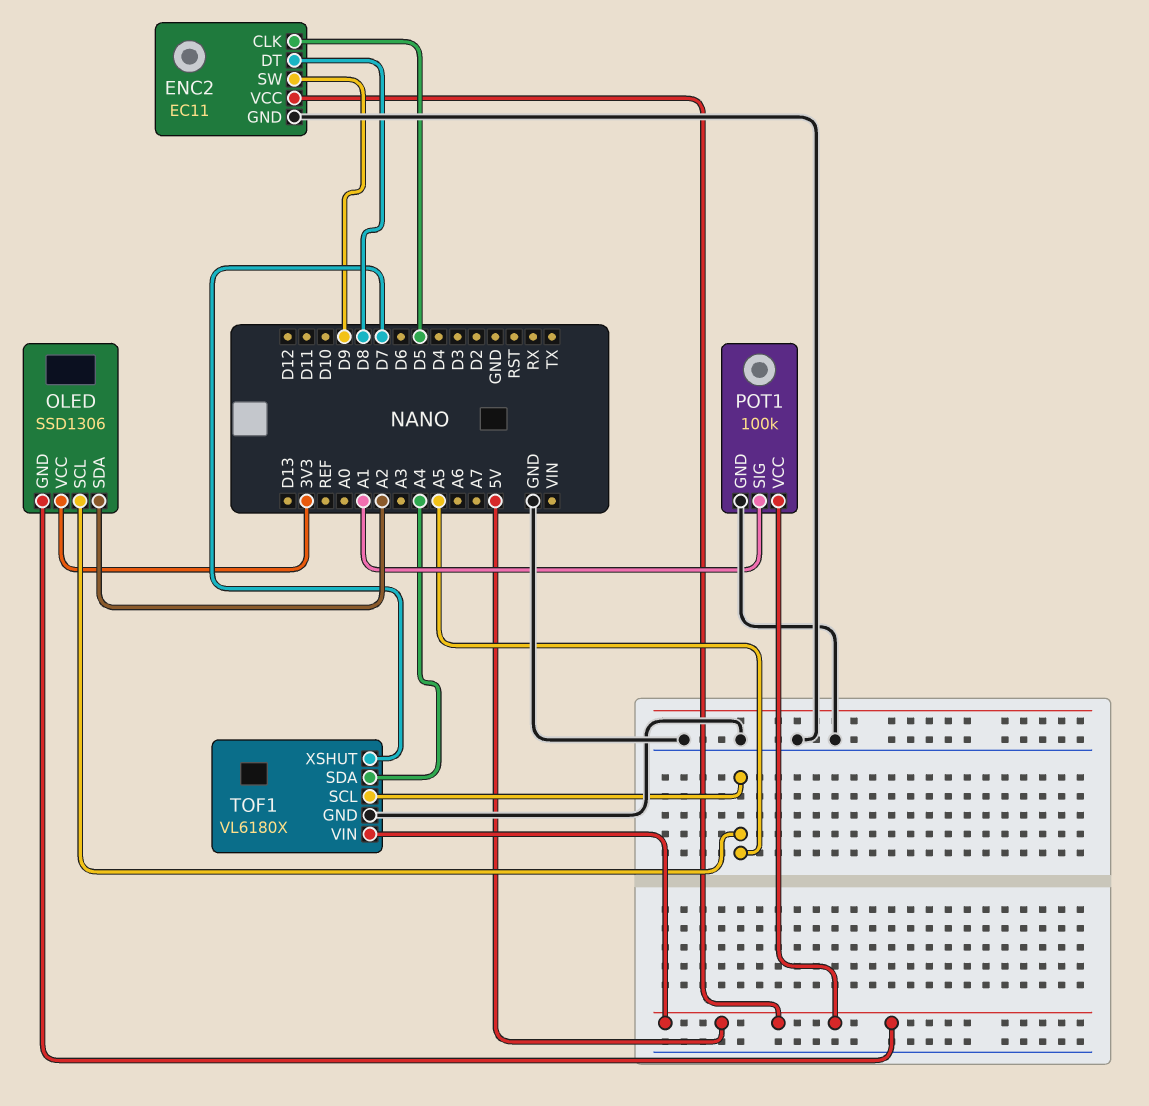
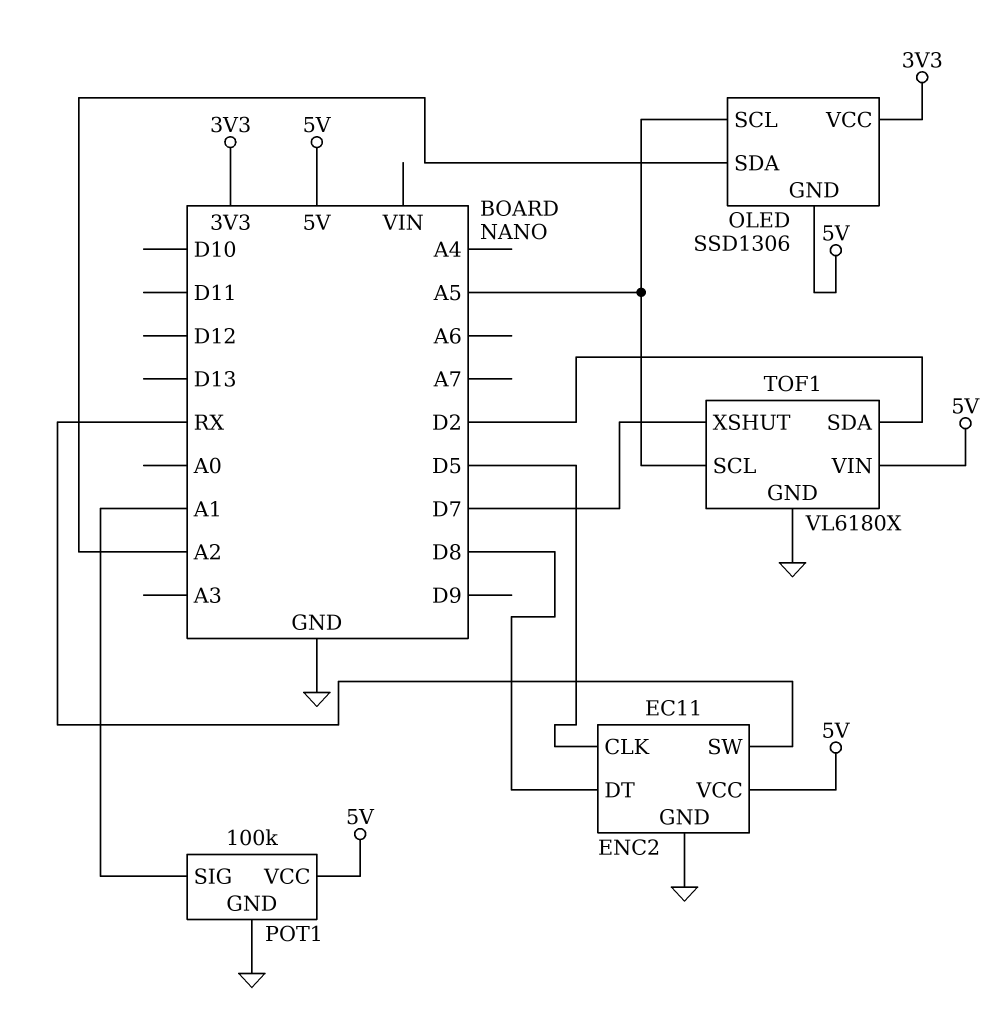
ENC2 pin SW: D9 -> RX
TOF1 pin SDA: A4 -> D2

